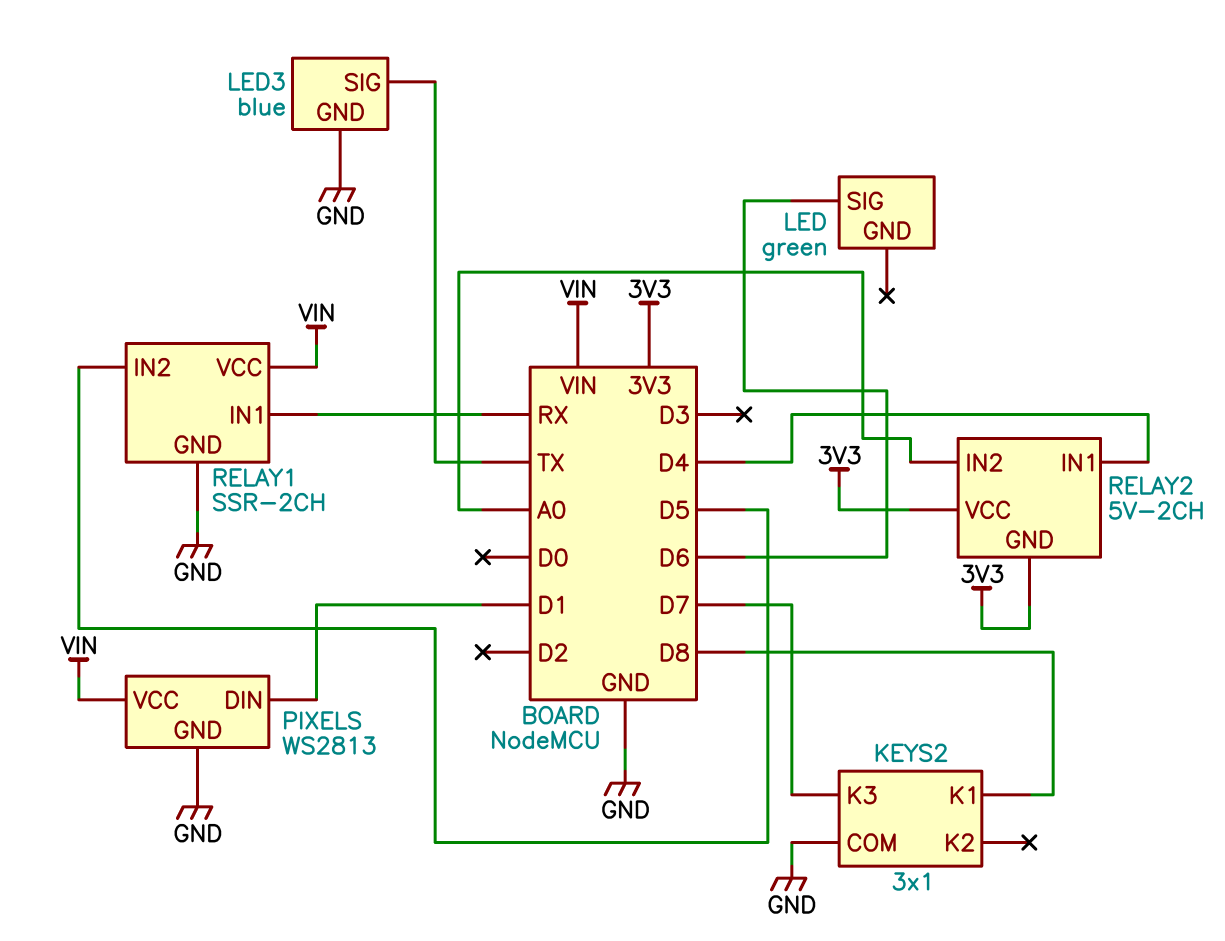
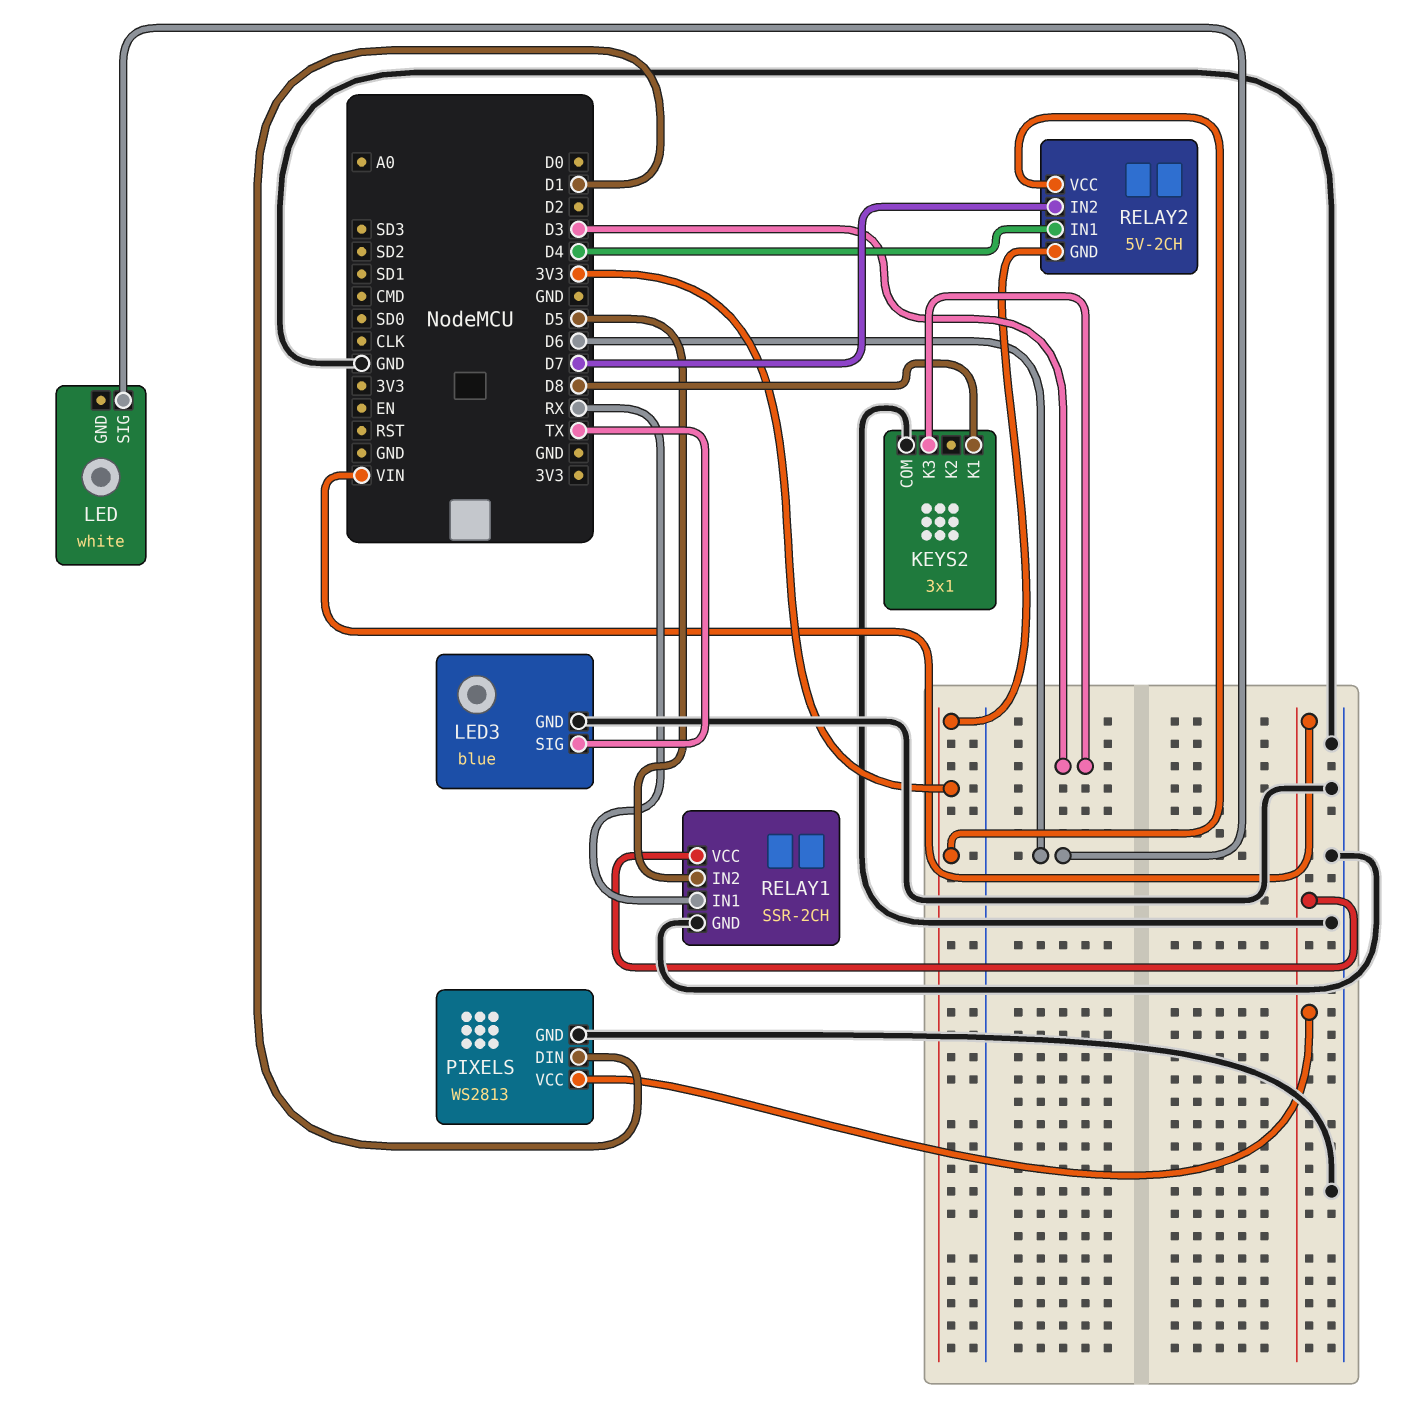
KEYS2 pin K3: D7 -> D3
LED: green -> white
RELAY2 pin IN2: A0 -> D7

